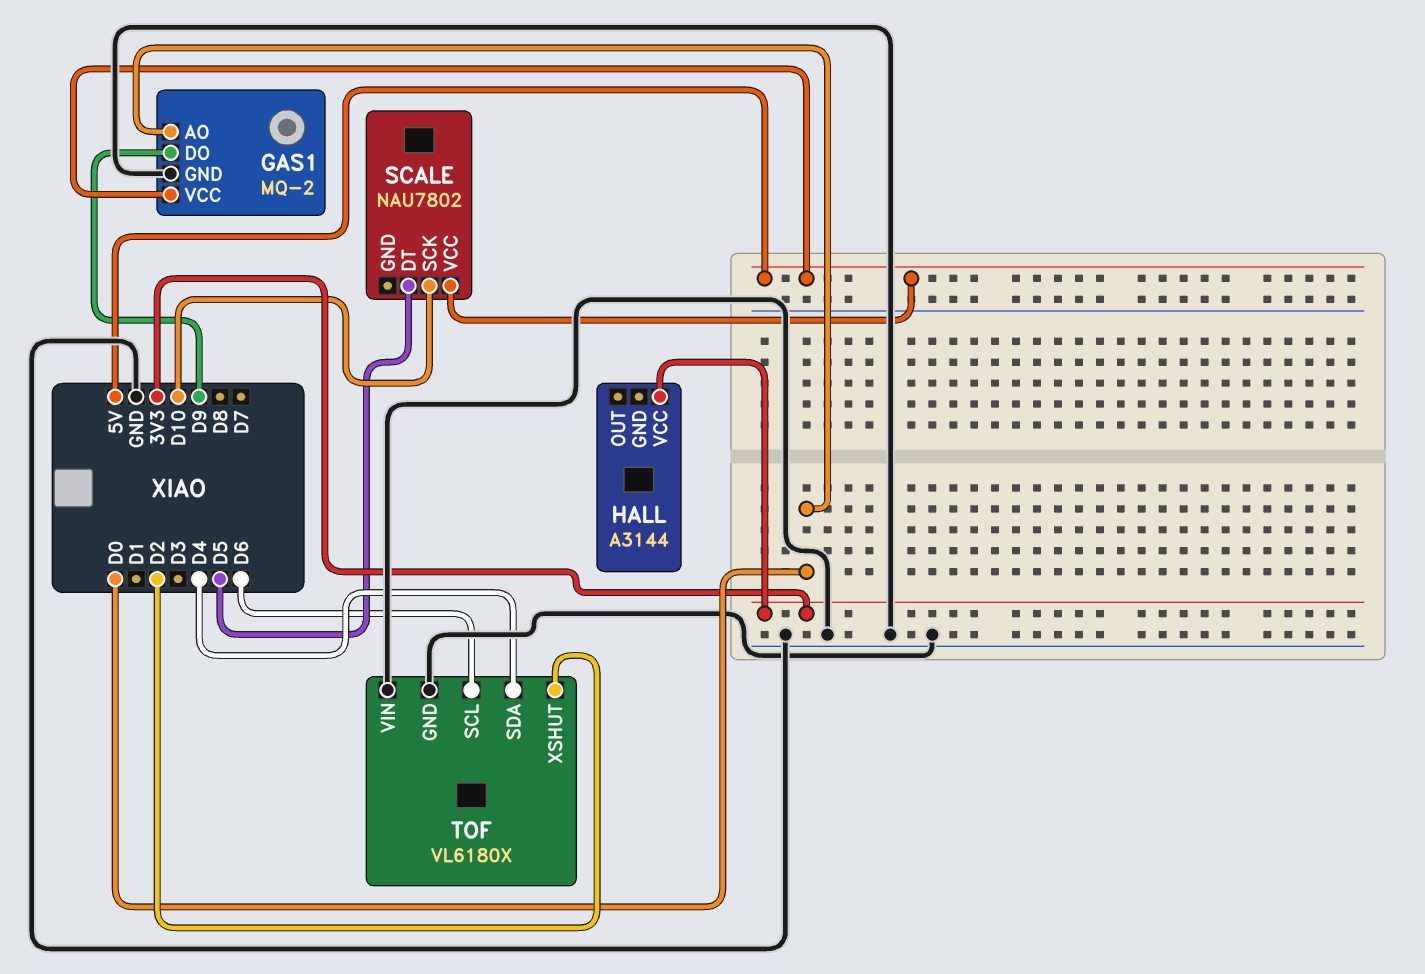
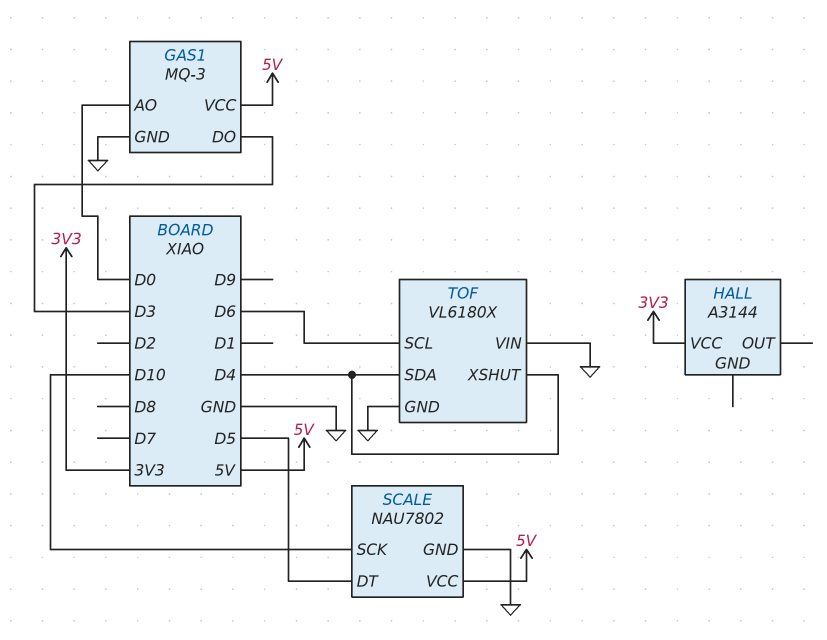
GAS1: MQ-2 -> MQ-3
GAS1 pin DO: D9 -> D3
SCALE pin GND: none -> GND
TOF pin XSHUT: D2 -> D4

